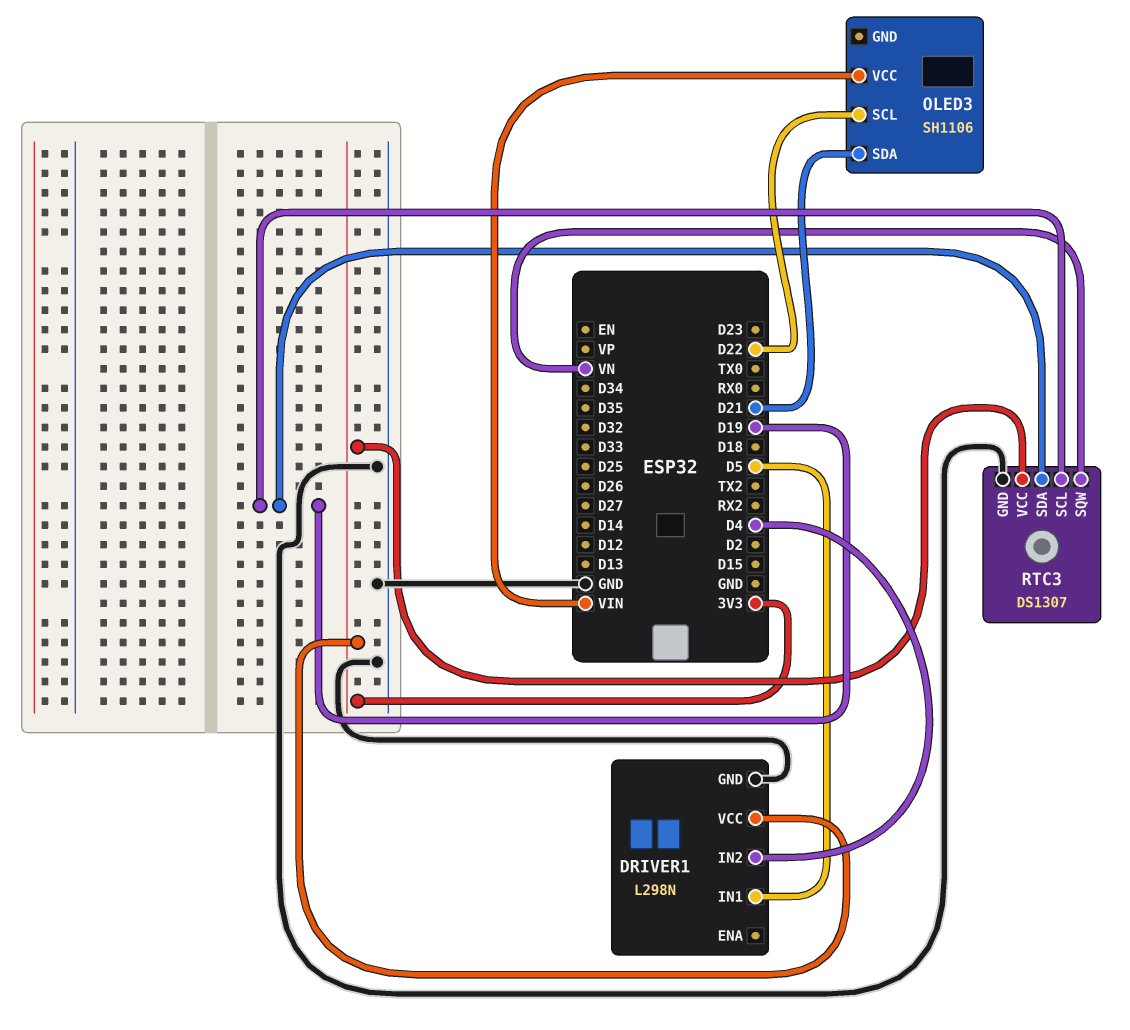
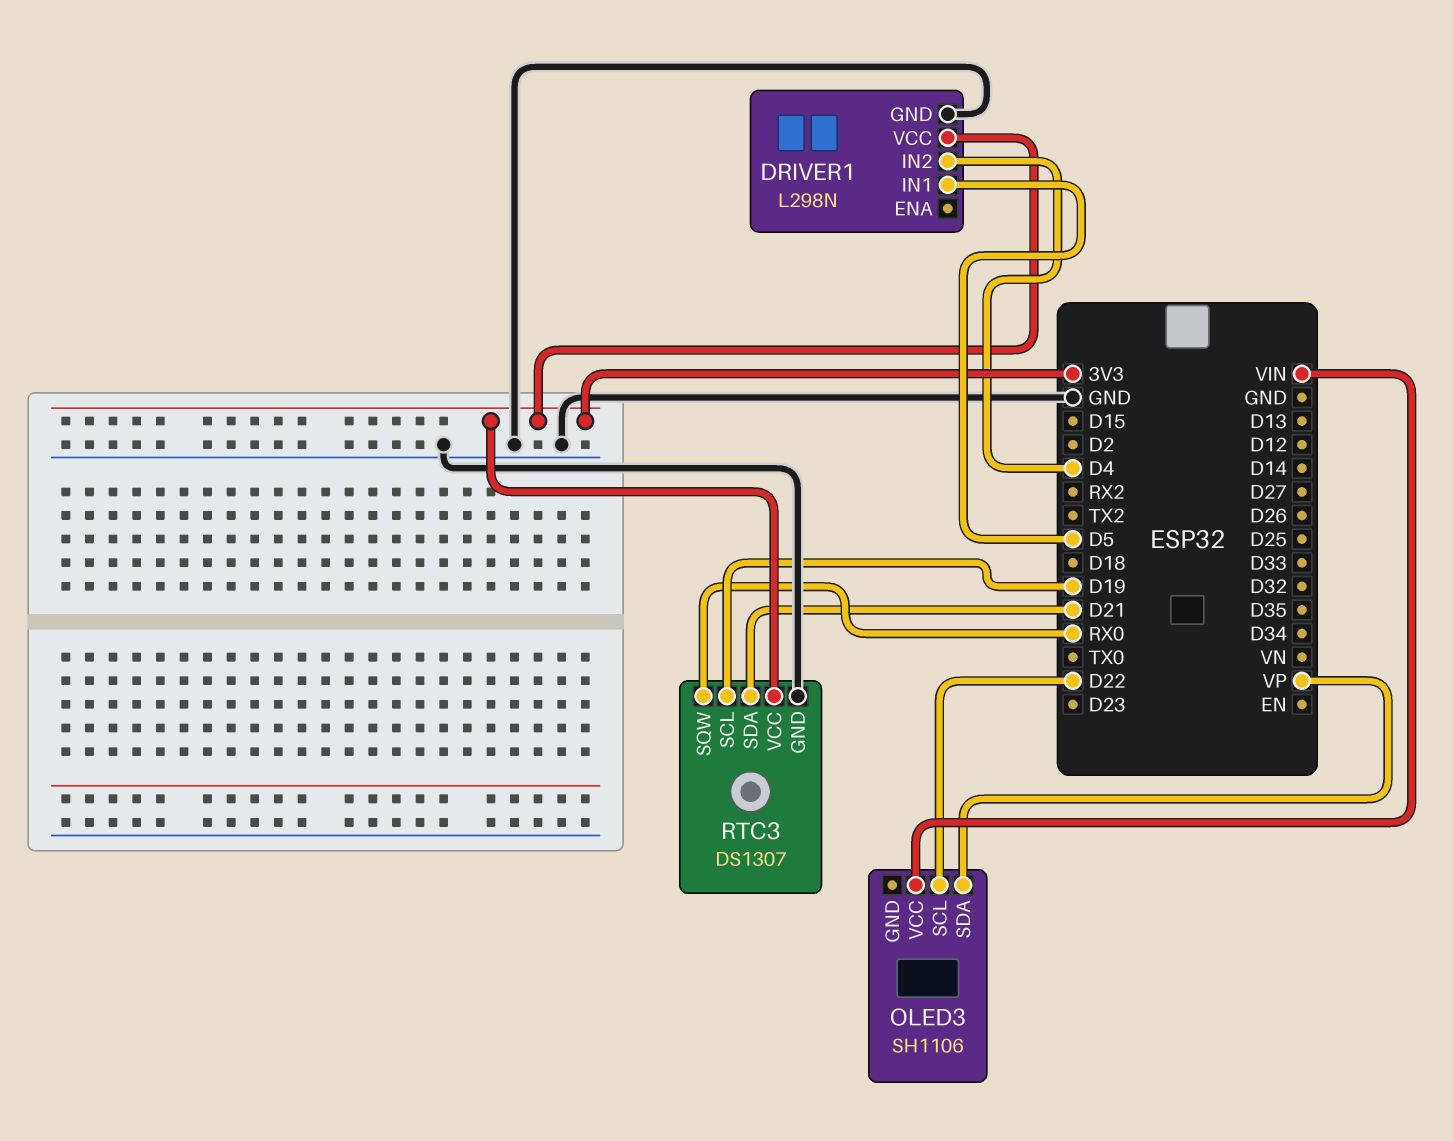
OLED3 pin SDA: D21 -> VP
RTC3 pin SDA: D19 -> D21
RTC3 pin SQW: VN -> RX0

